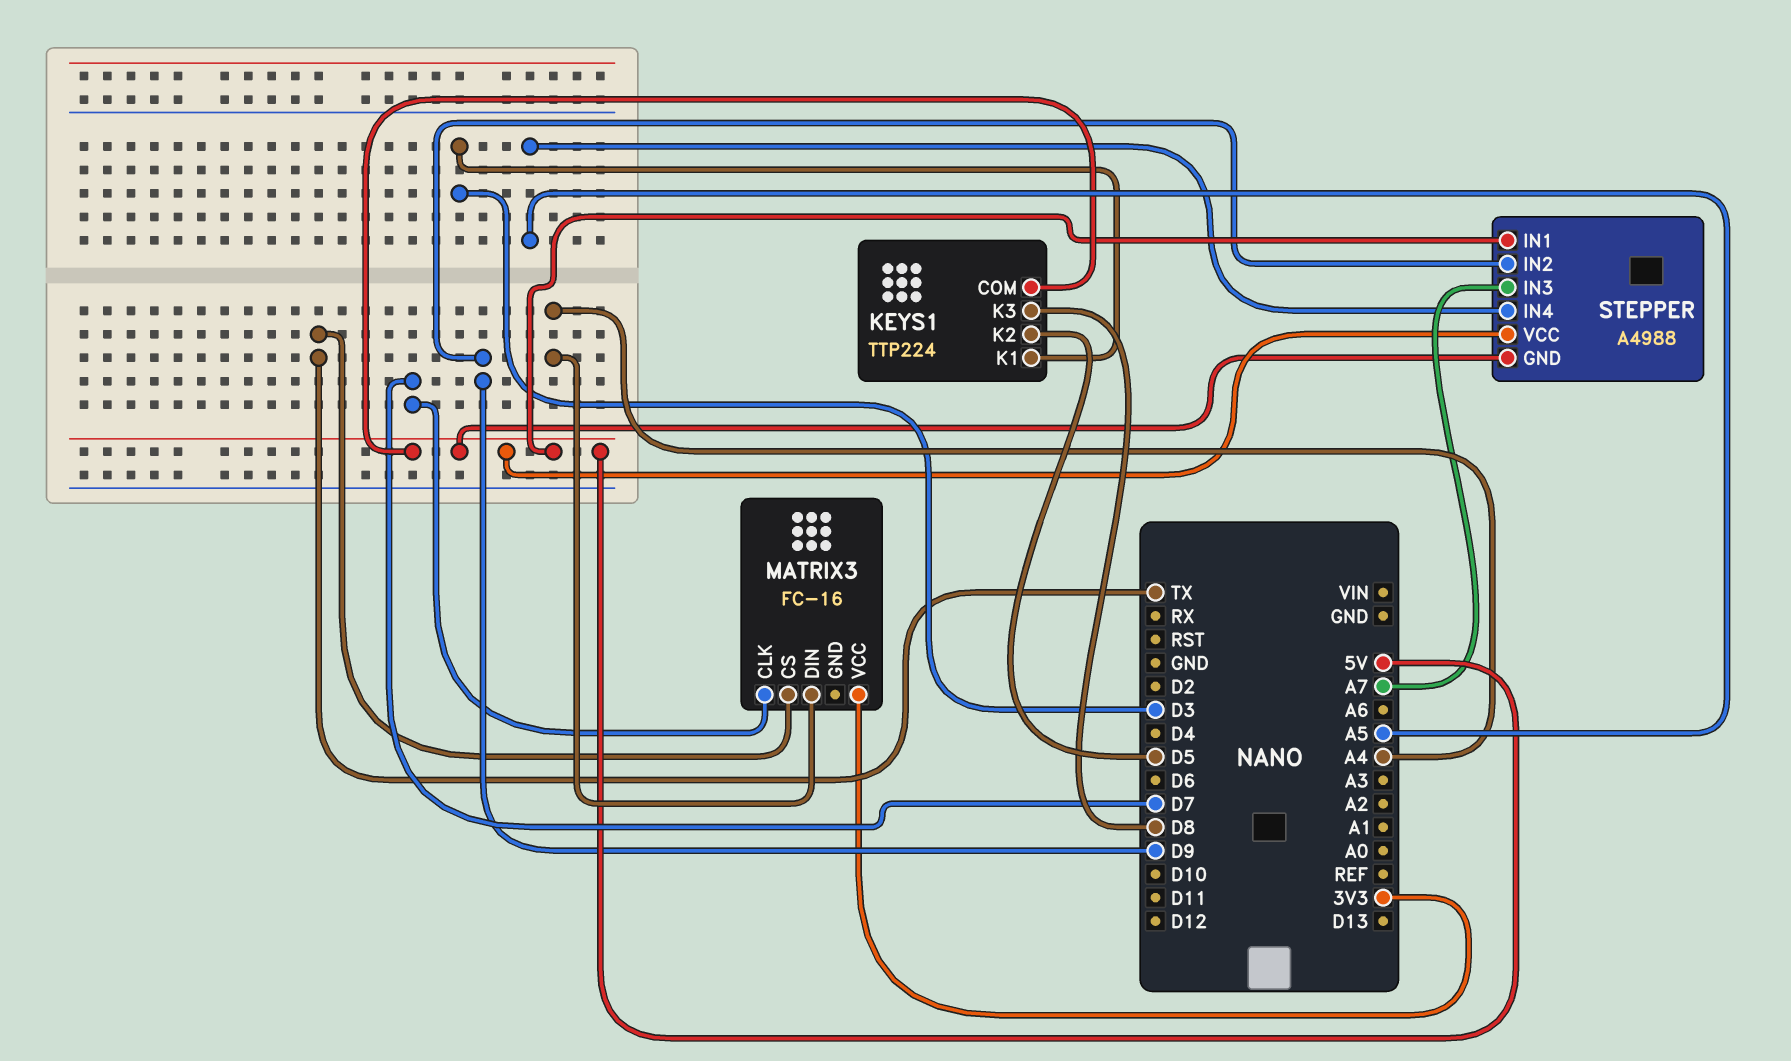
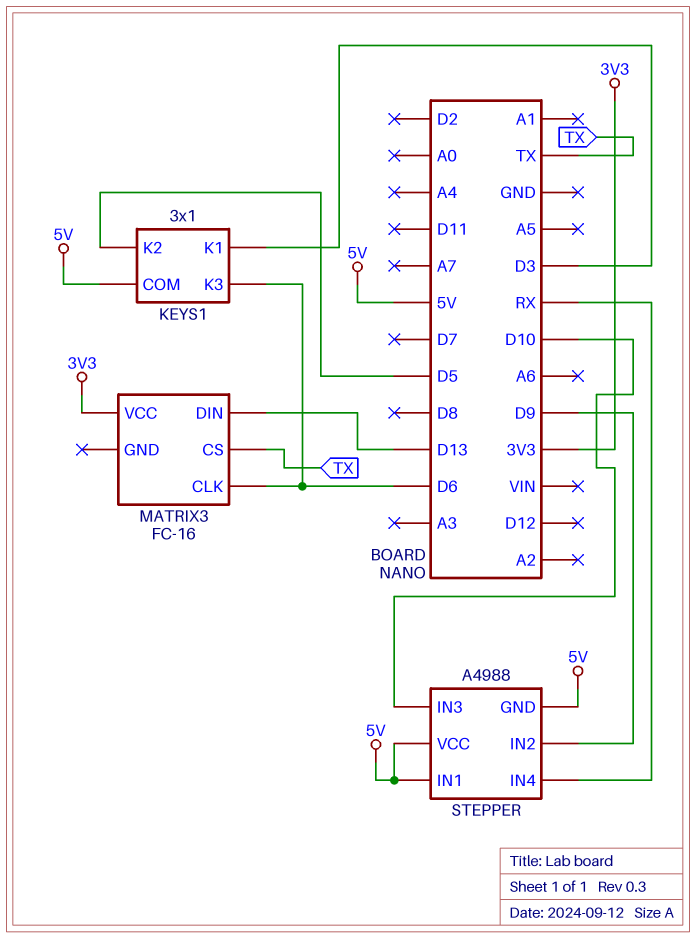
KEYS1: TTP224 -> 3x1
KEYS1 pin K3: D8 -> D6
MATRIX3 pin CLK: D7 -> D6
MATRIX3 pin DIN: A4 -> D13
STEPPER pin IN3: A7 -> D10
STEPPER pin IN4: A5 -> RX

